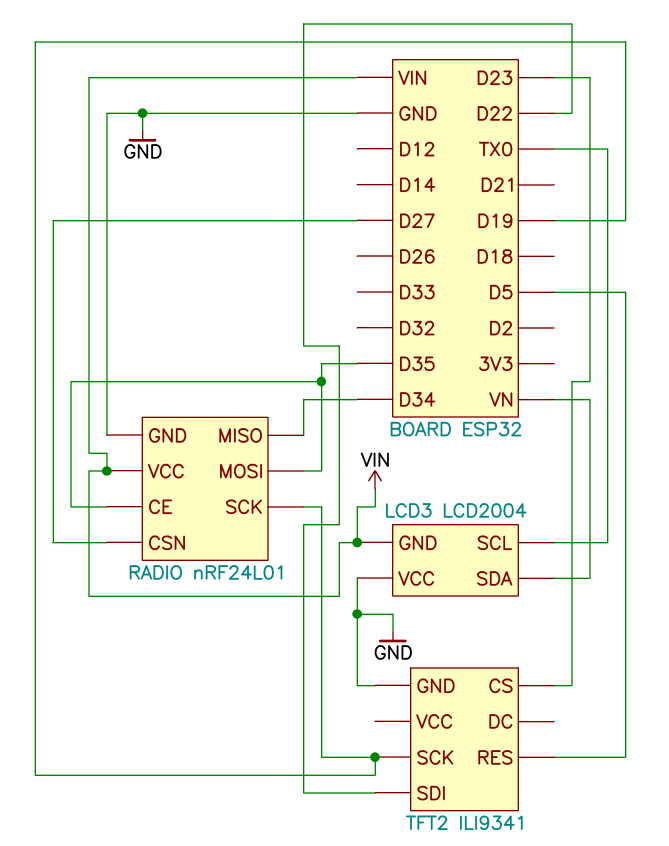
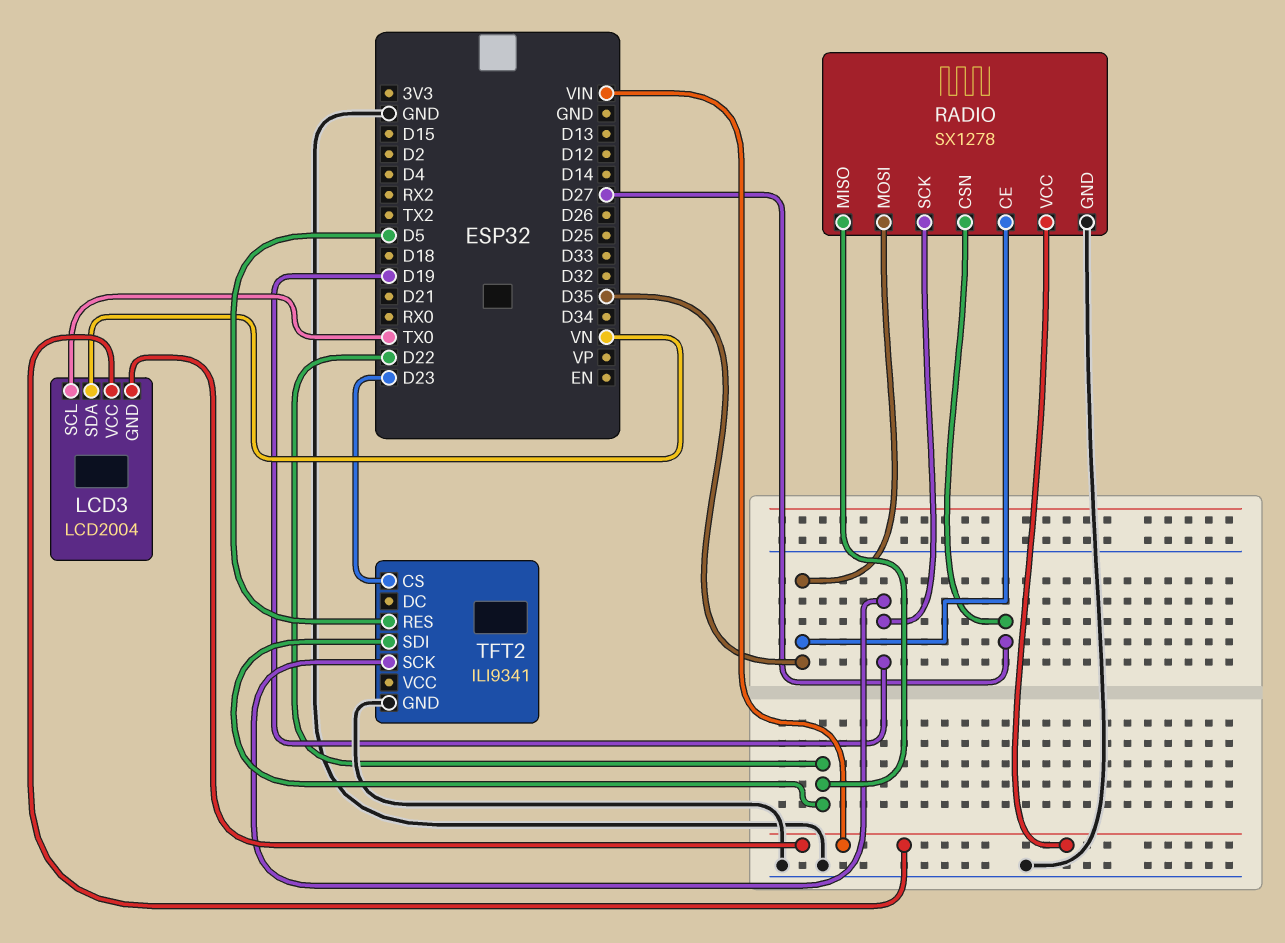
LCD3 pin VCC: GND -> VIN
RADIO: nRF24L01 -> SX1278
RADIO pin MISO: D34 -> D22

